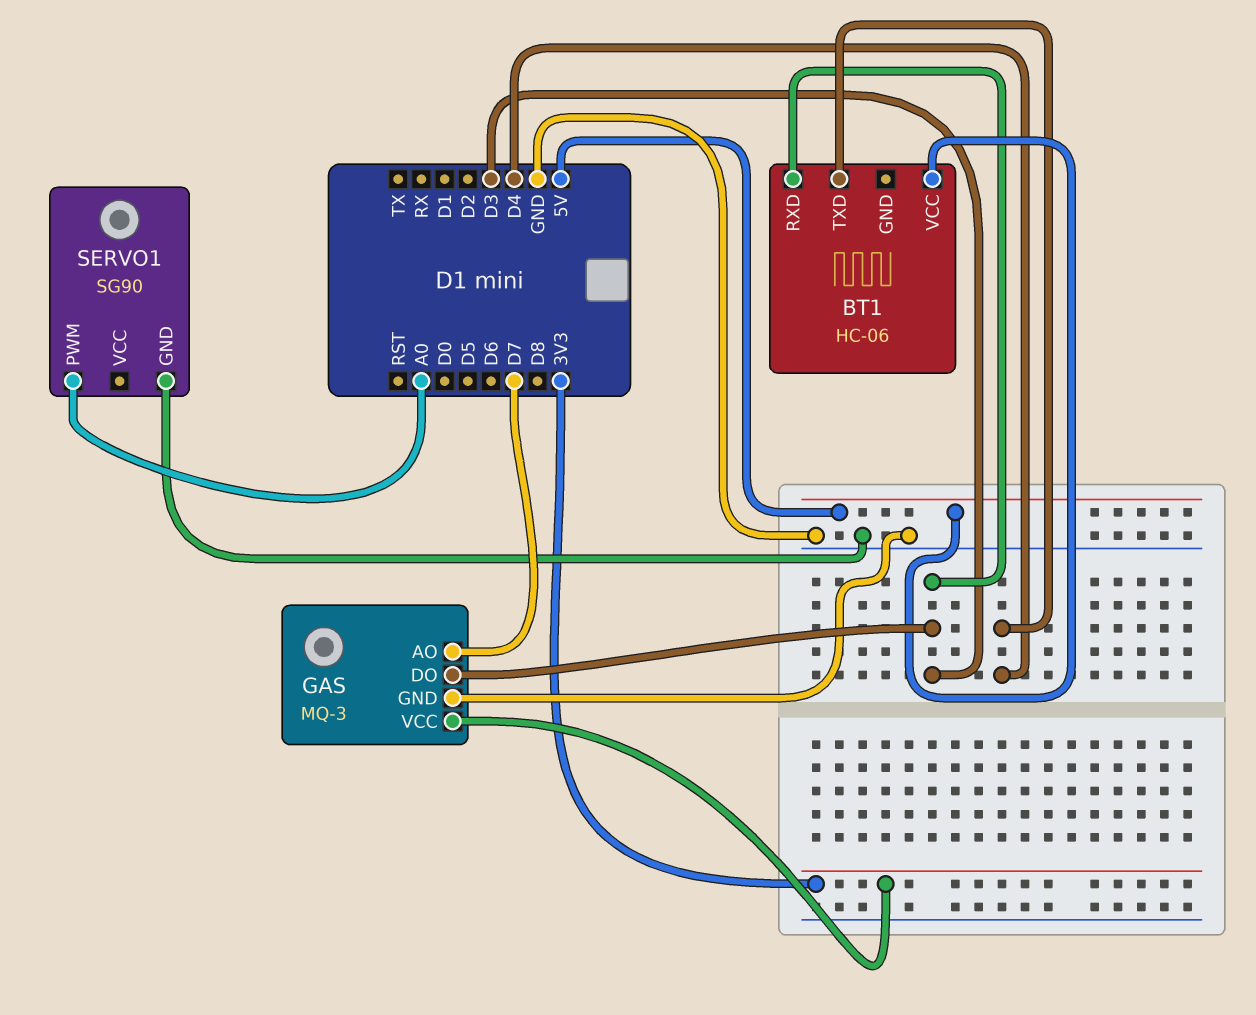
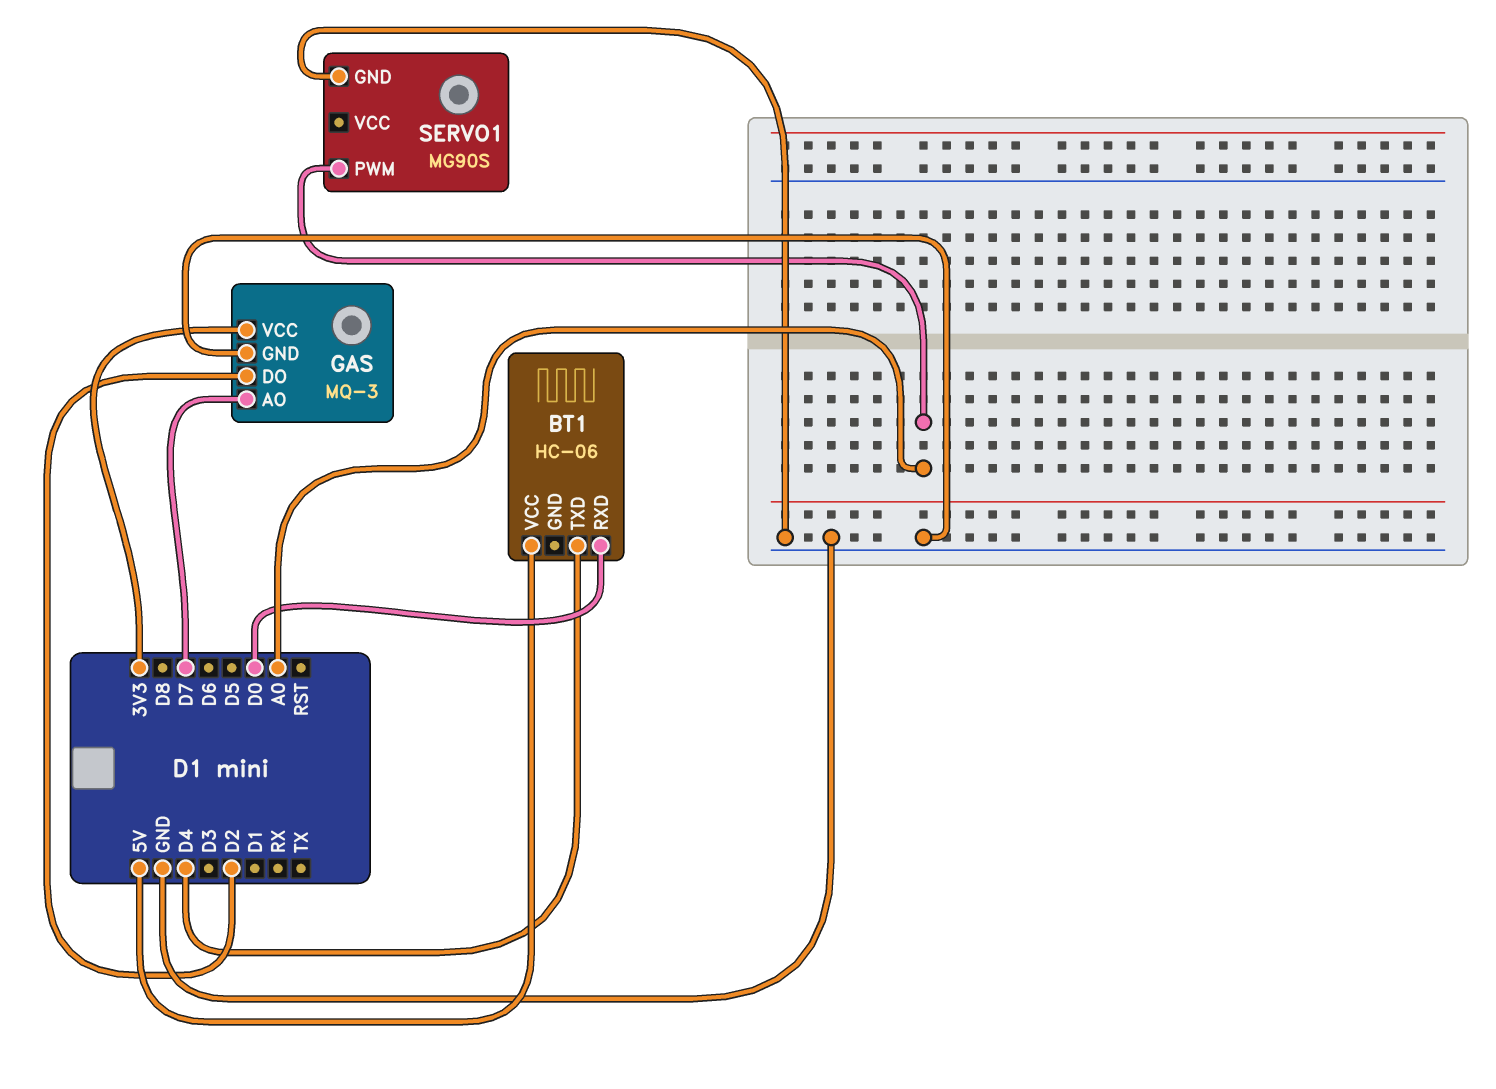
BT1 pin RXD: D3 -> D0
GAS pin DO: D3 -> D2
SERVO1: SG90 -> MG90S

